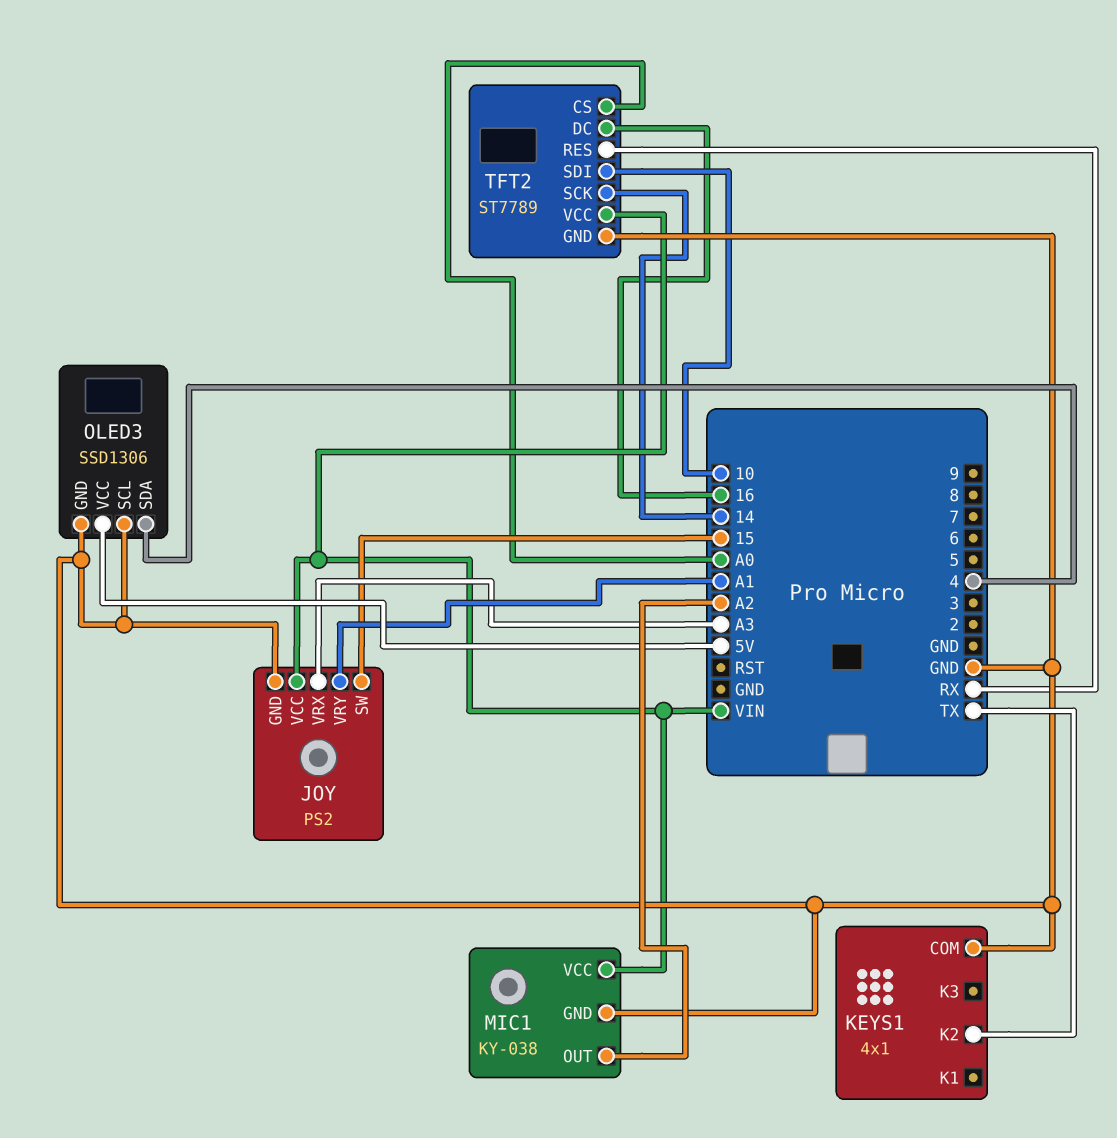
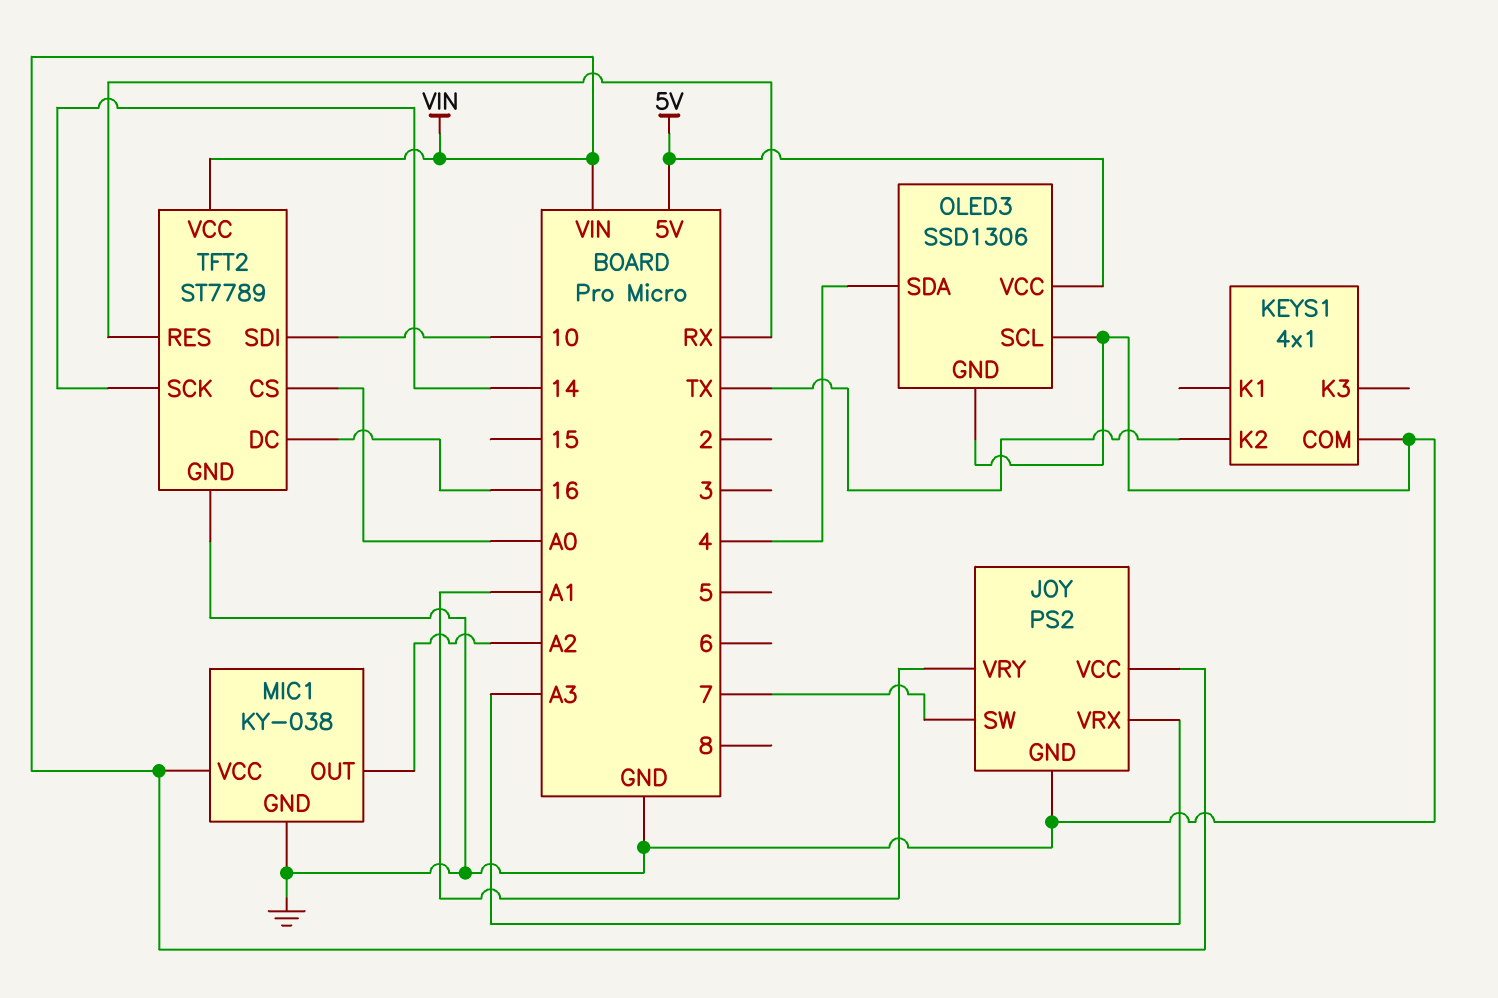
JOY pin SW: 15 -> 7

